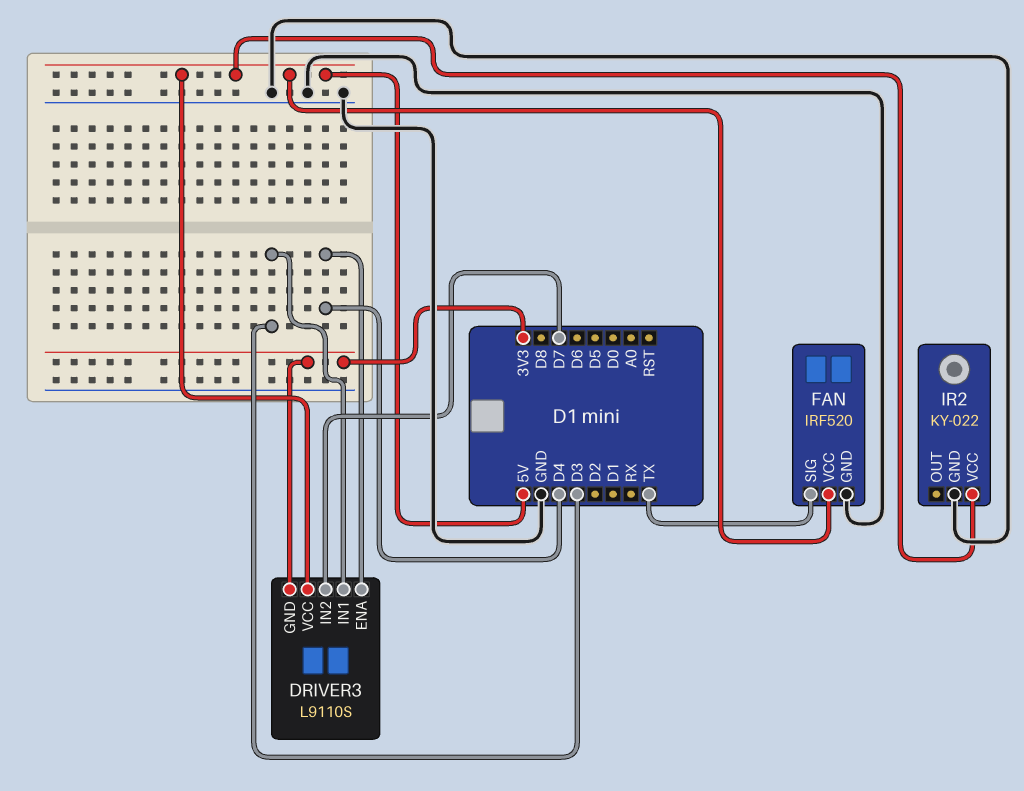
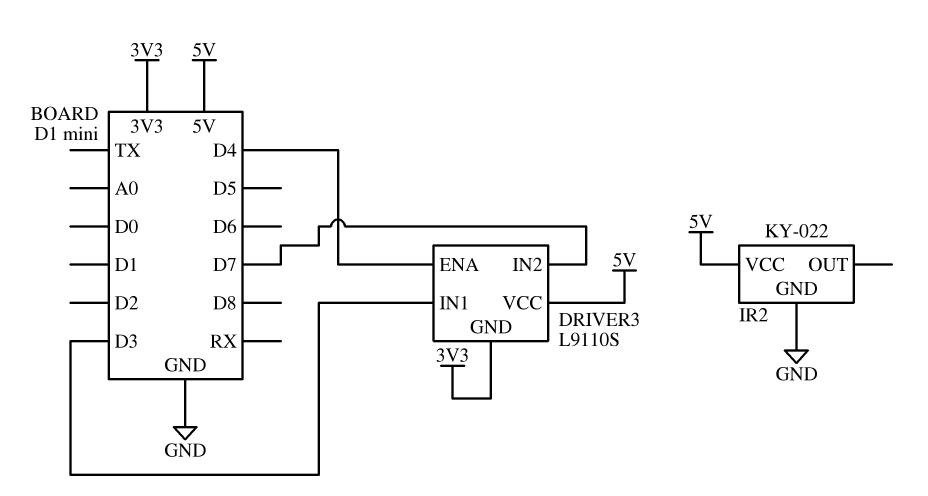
FAN: IRF520 -> none
FAN pin GND: GND -> none
FAN pin SIG: TX -> none
FAN pin VCC: 5V -> none

